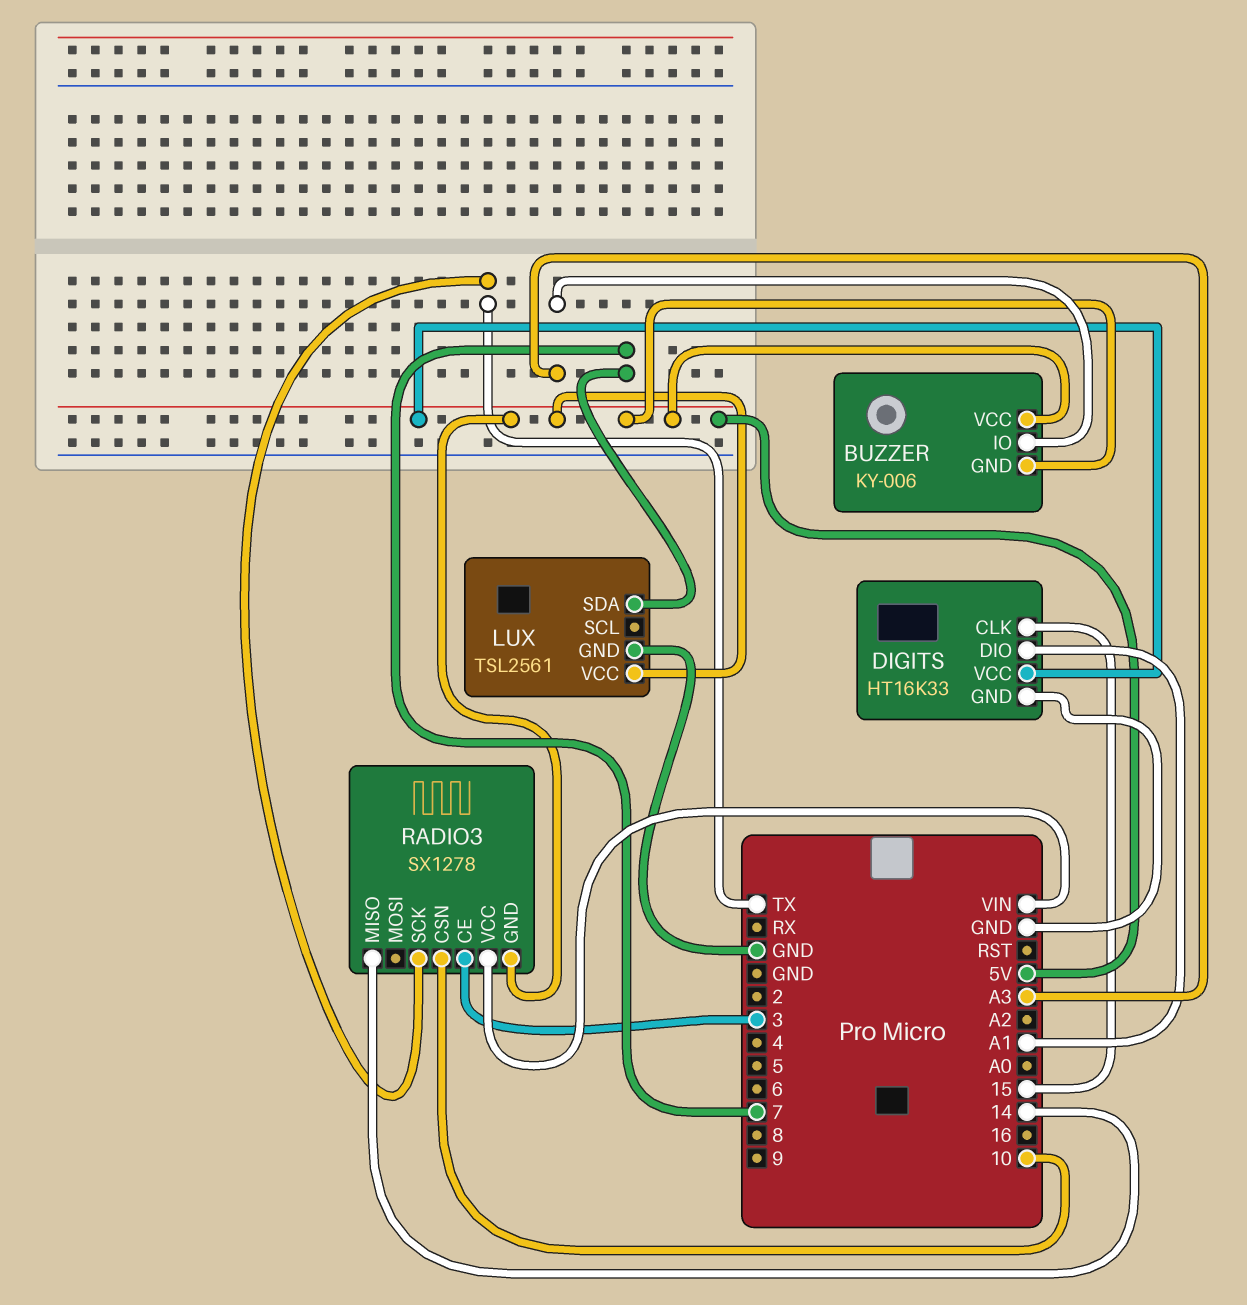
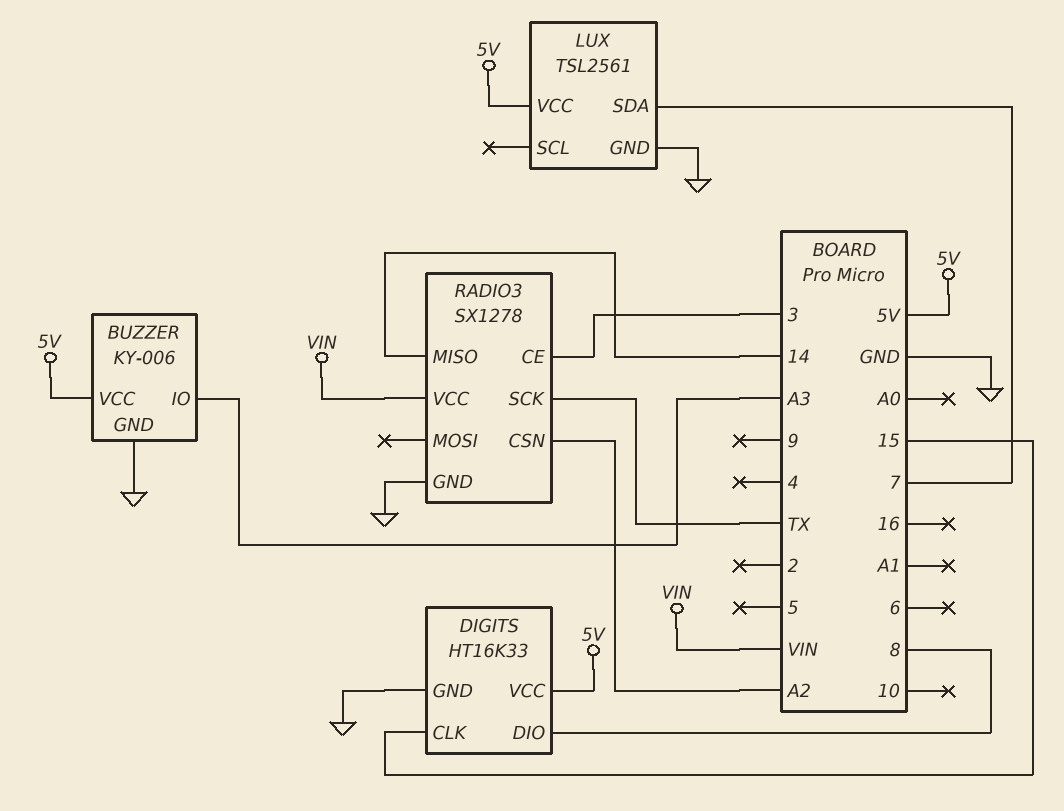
BUZZER pin GND: 5V -> GND
DIGITS pin DIO: A1 -> 8
RADIO3 pin CSN: 10 -> A2
RADIO3 pin GND: 5V -> GND

